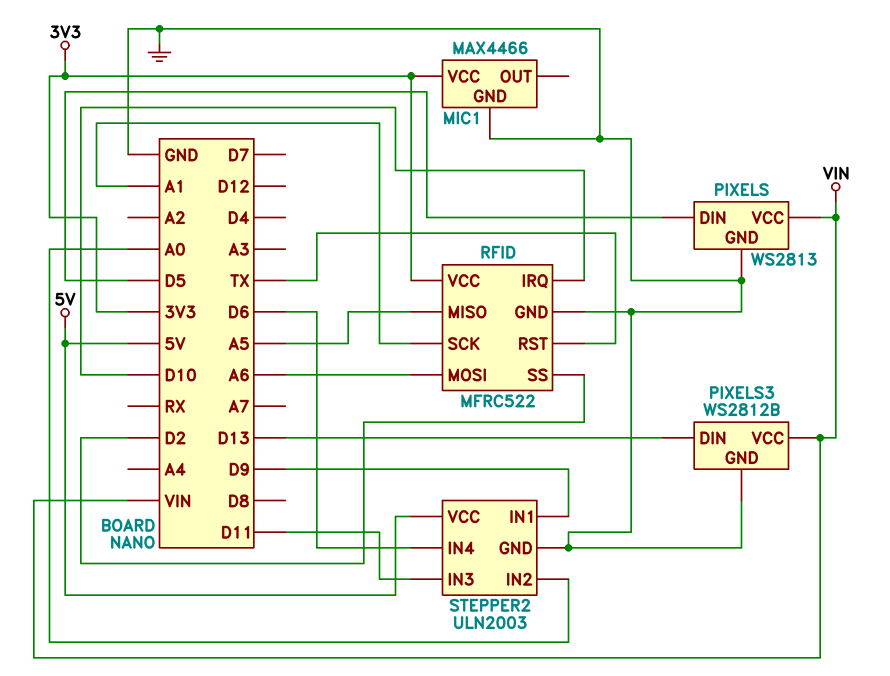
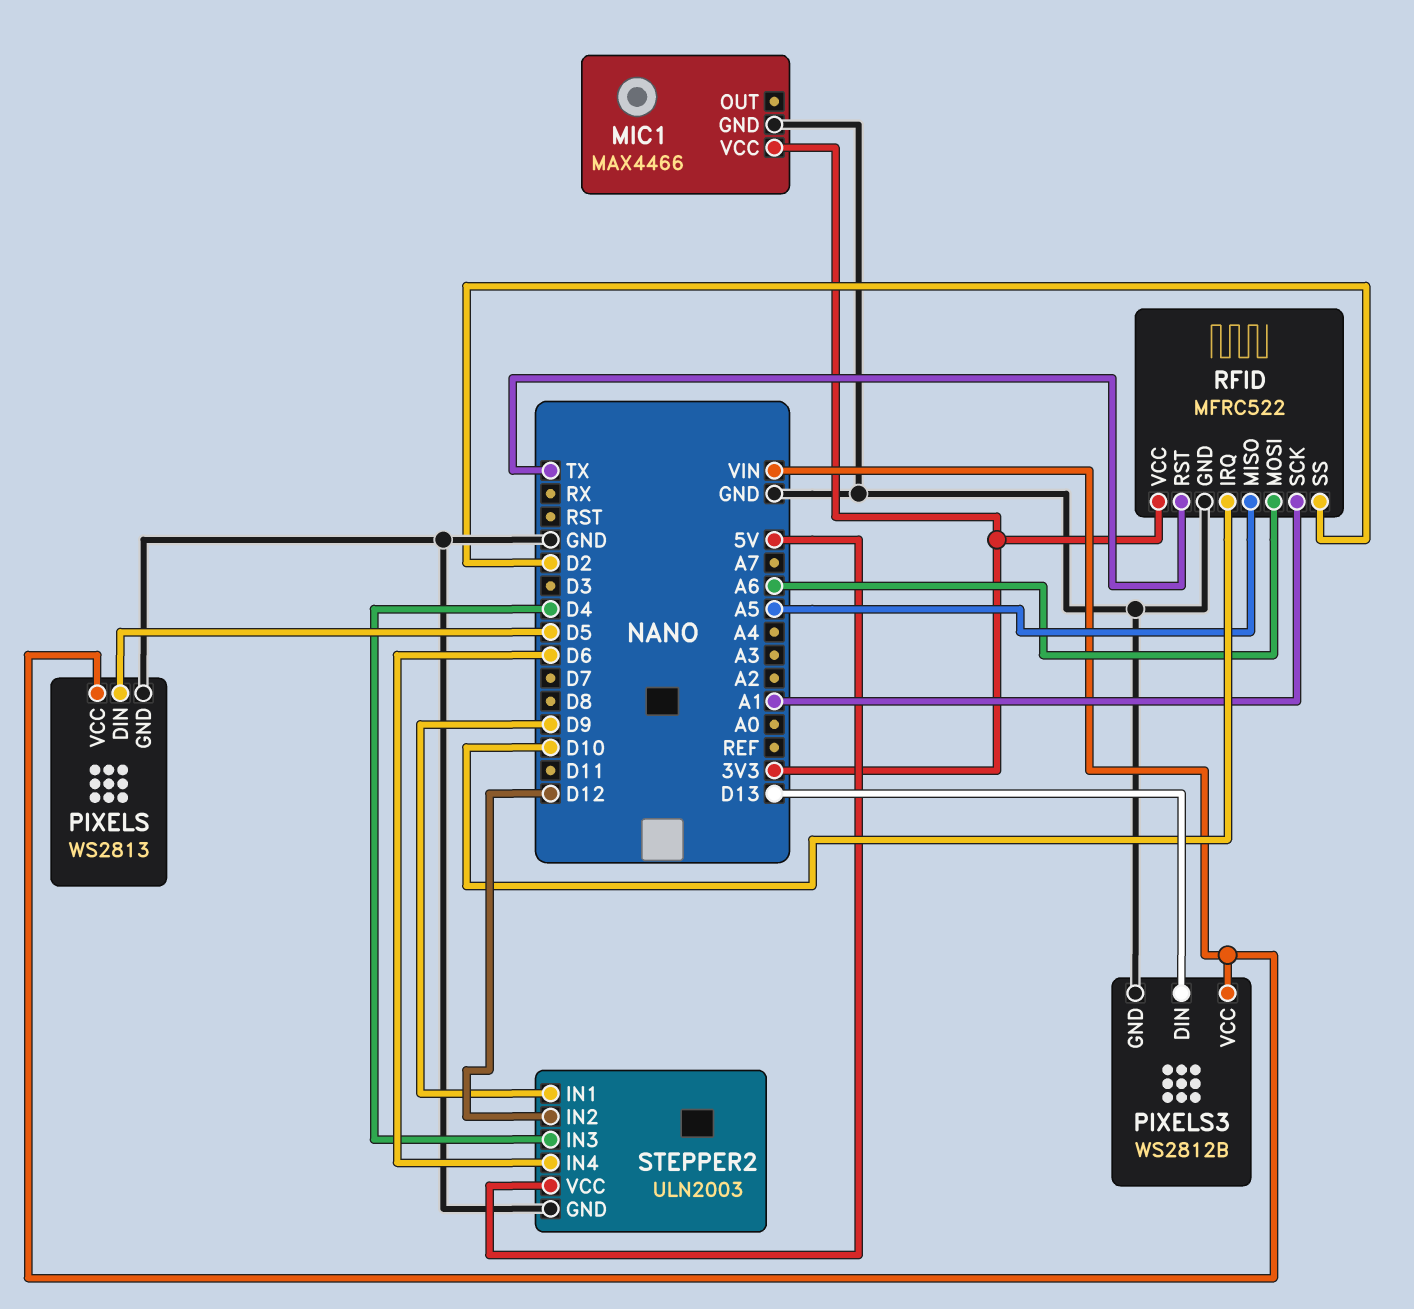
STEPPER2 pin IN2: A0 -> D12
STEPPER2 pin IN3: D11 -> D4

